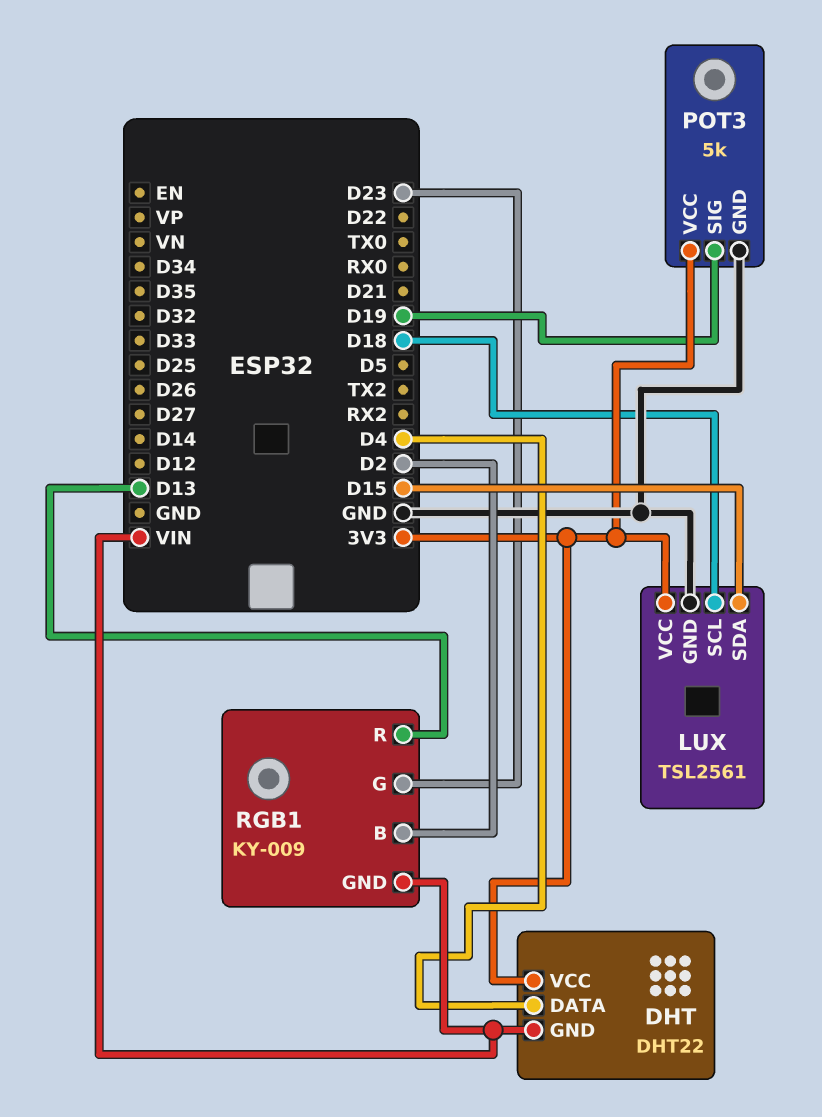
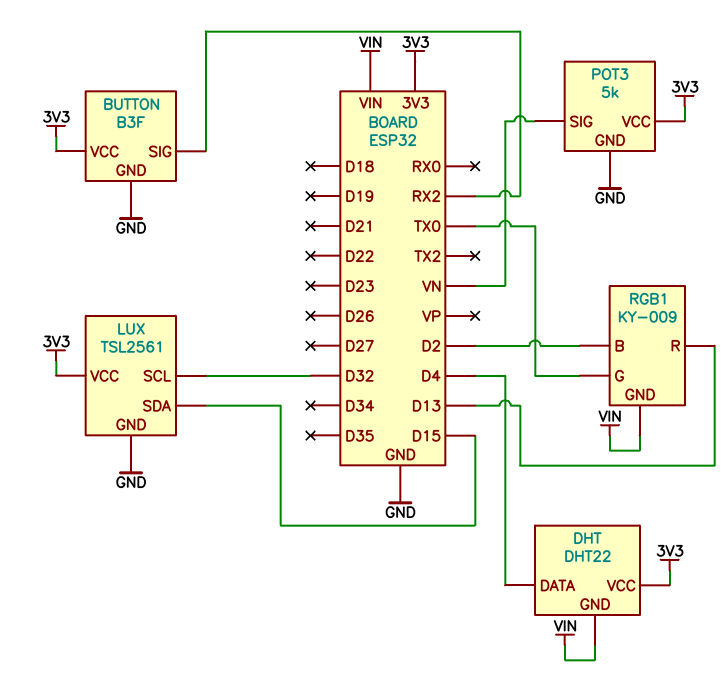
BUTTON: none -> B3F
BUTTON pin GND: none -> GND
BUTTON pin SIG: none -> RX2
BUTTON pin VCC: none -> 3V3
LUX pin SCL: D18 -> D32
POT3 pin SIG: D19 -> VN
RGB1 pin G: D23 -> TX0

